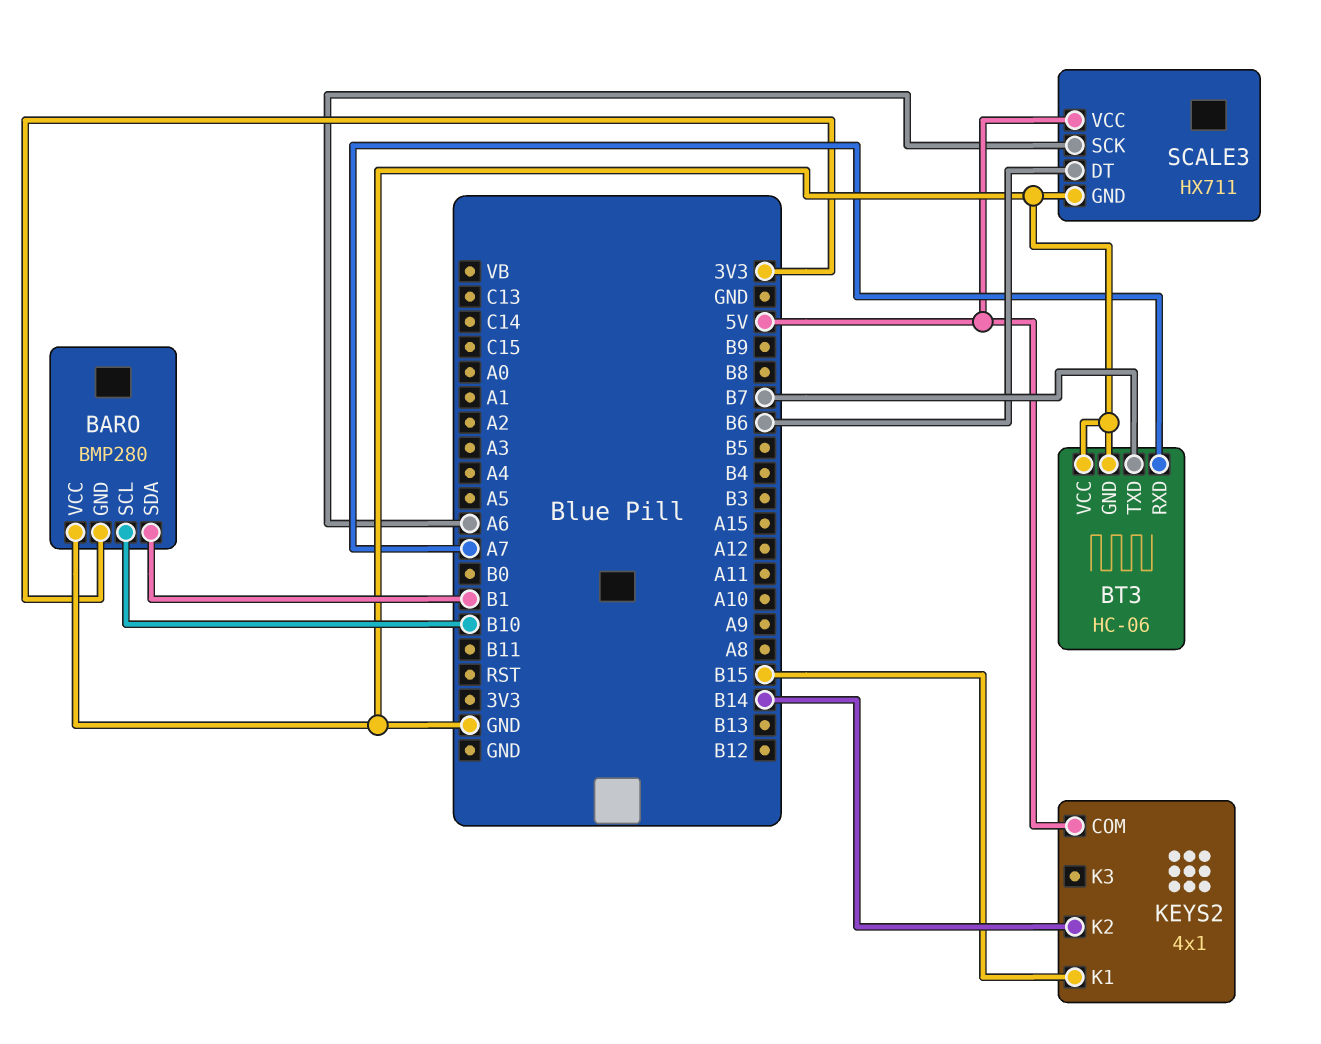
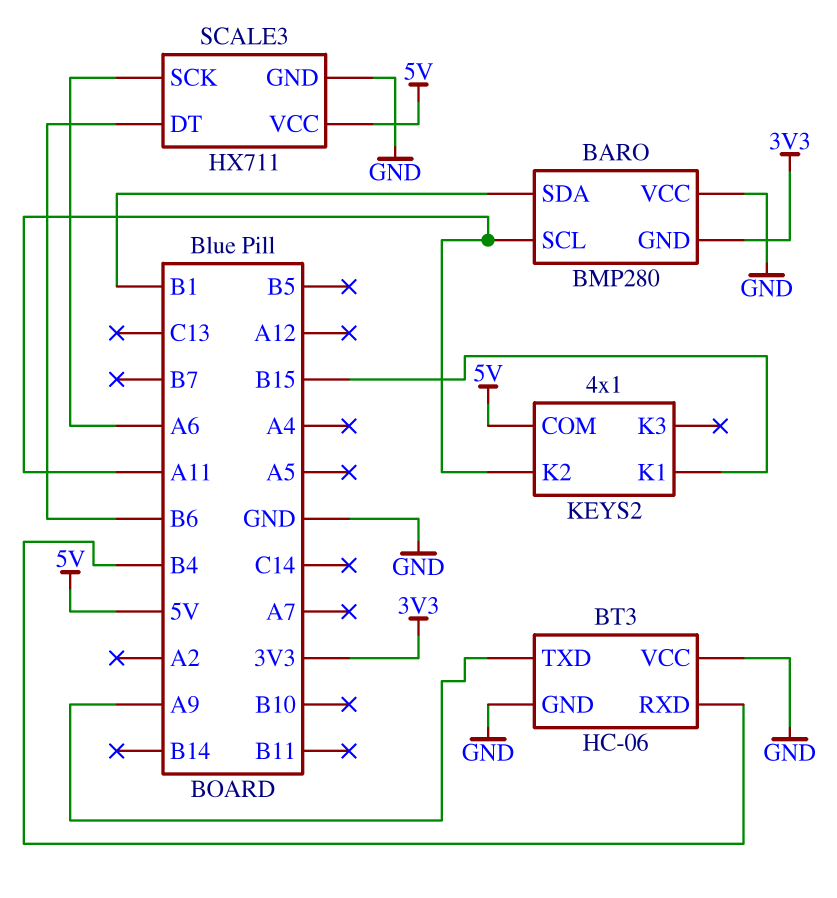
BARO pin SCL: B10 -> A11
BT3 pin RXD: A7 -> B4
BT3 pin TXD: B7 -> A9
KEYS2 pin K2: B14 -> A11

